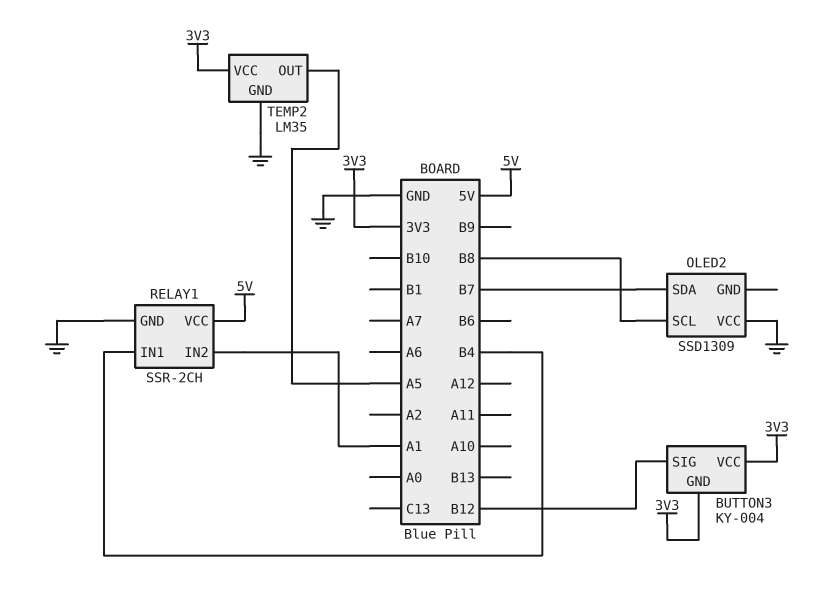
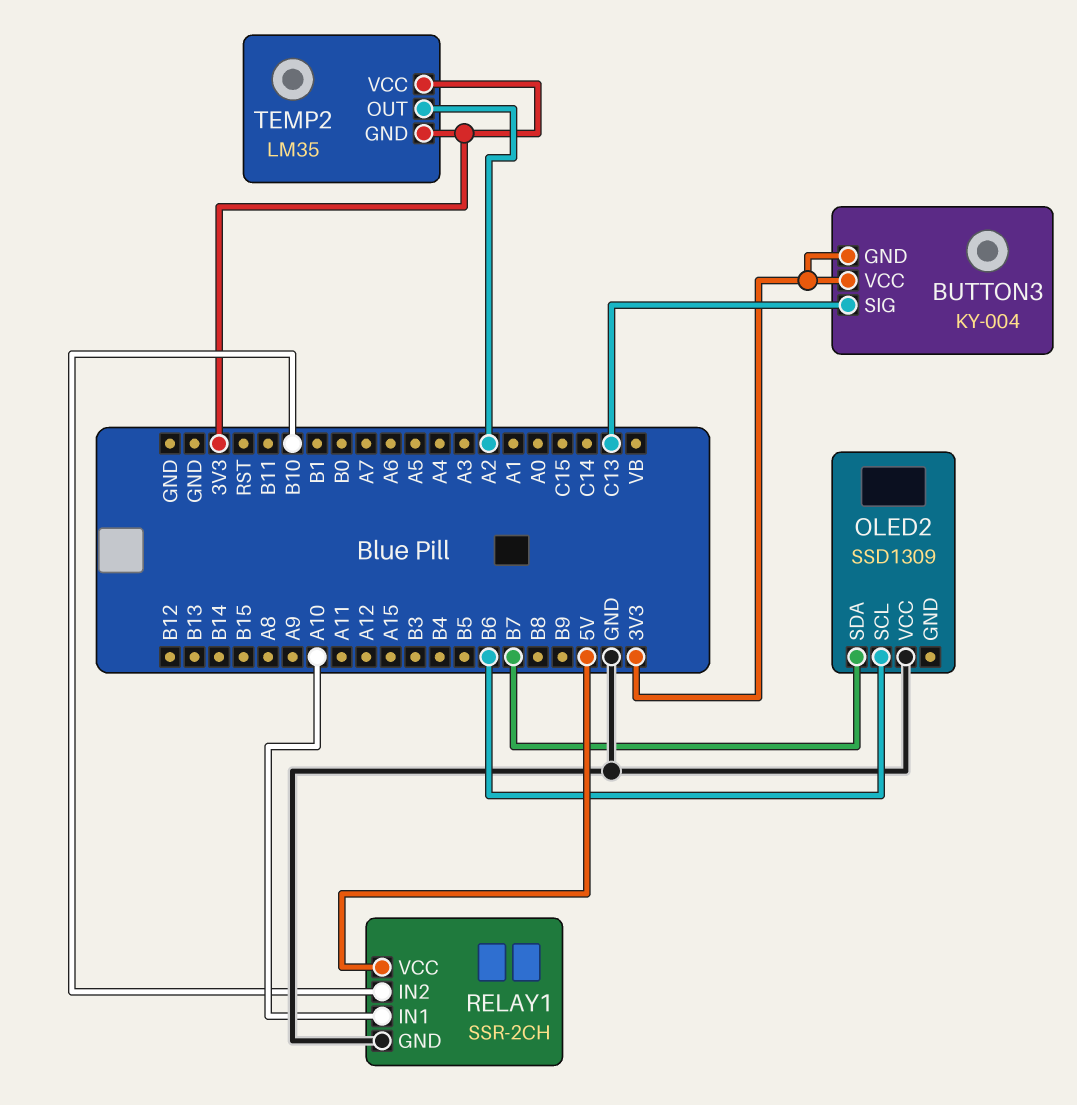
BUTTON3 pin SIG: B12 -> C13
OLED2 pin SCL: B8 -> B6
RELAY1 pin IN1: B4 -> A10
RELAY1 pin IN2: A1 -> B10
TEMP2 pin GND: GND -> 3V3
TEMP2 pin OUT: A5 -> A2

